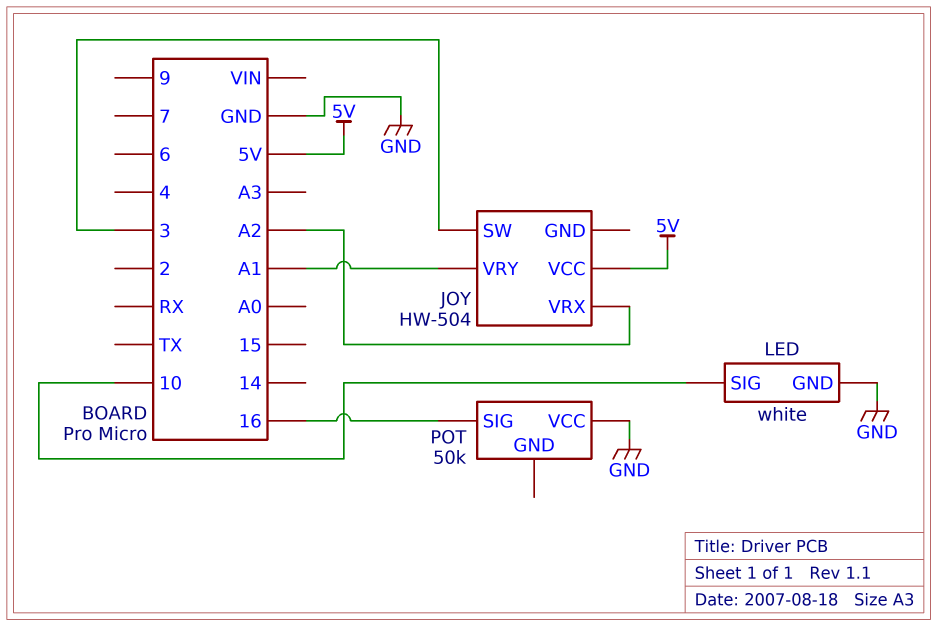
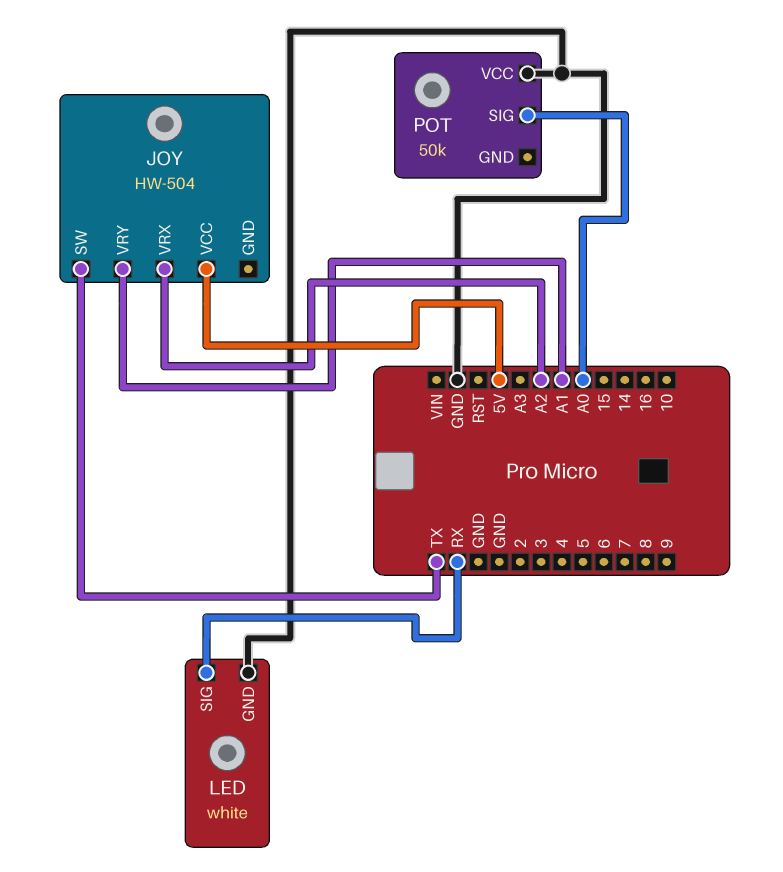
JOY pin SW: 3 -> TX
LED pin SIG: 10 -> RX
POT pin SIG: 16 -> A0

